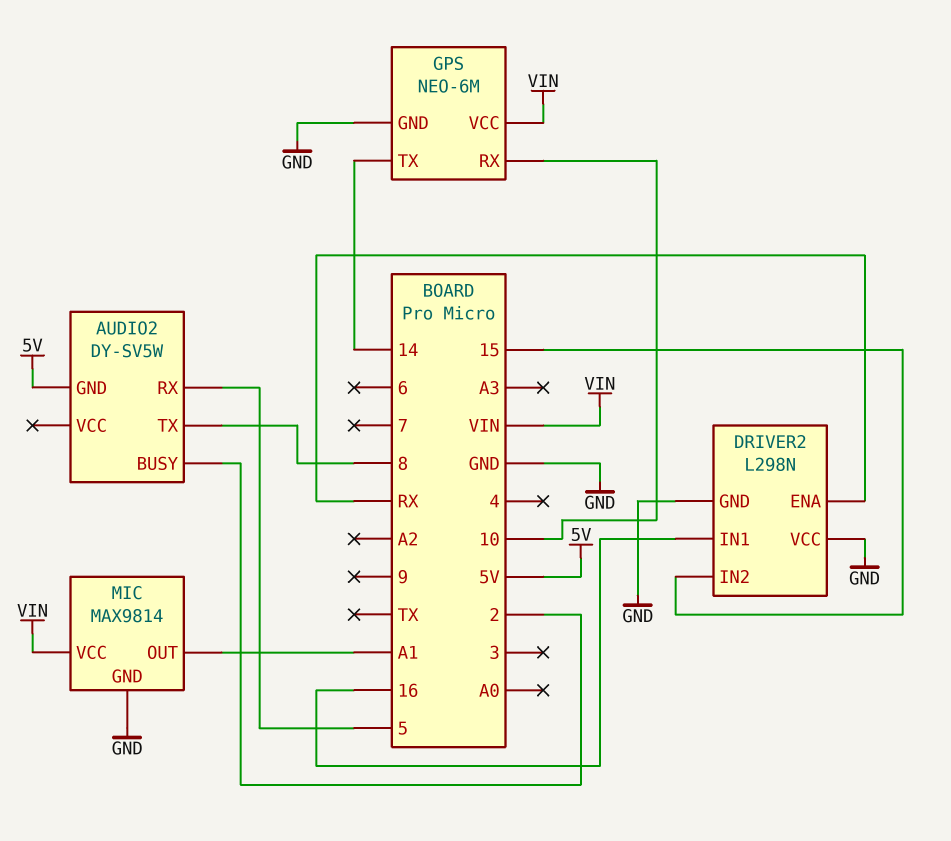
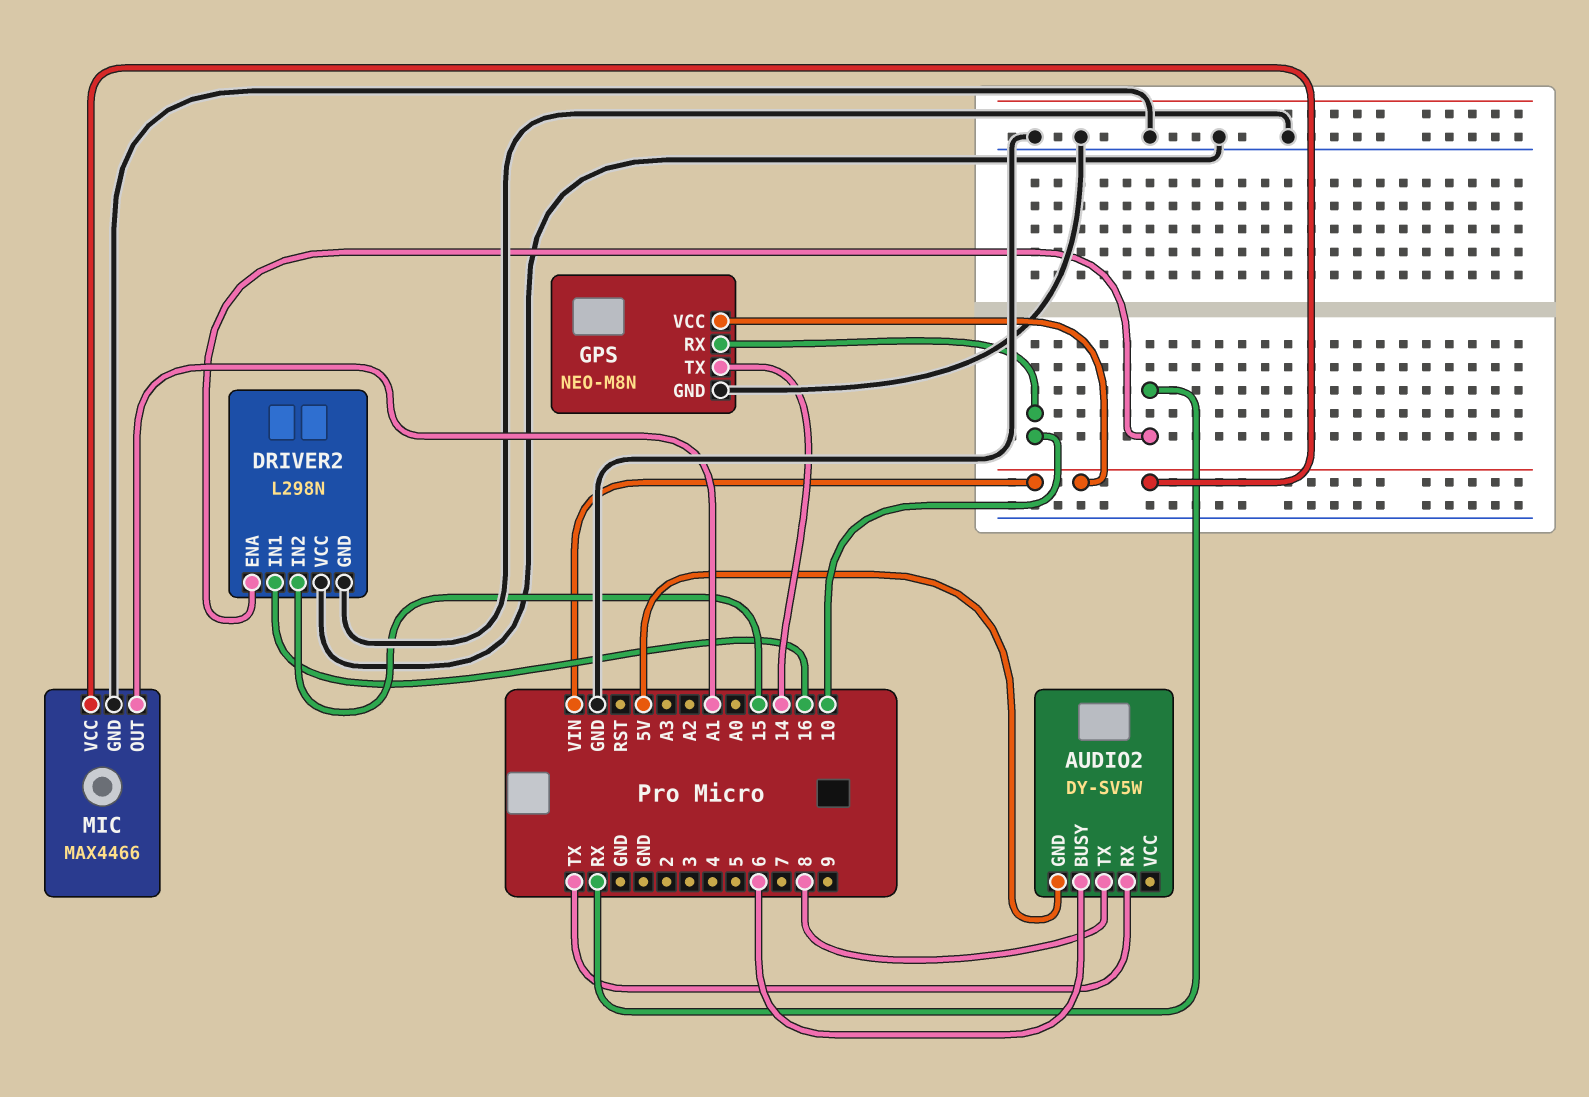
AUDIO2 pin BUSY: 2 -> 6
AUDIO2 pin RX: 5 -> TX
GPS: NEO-6M -> NEO-M8N
MIC: MAX9814 -> MAX4466

